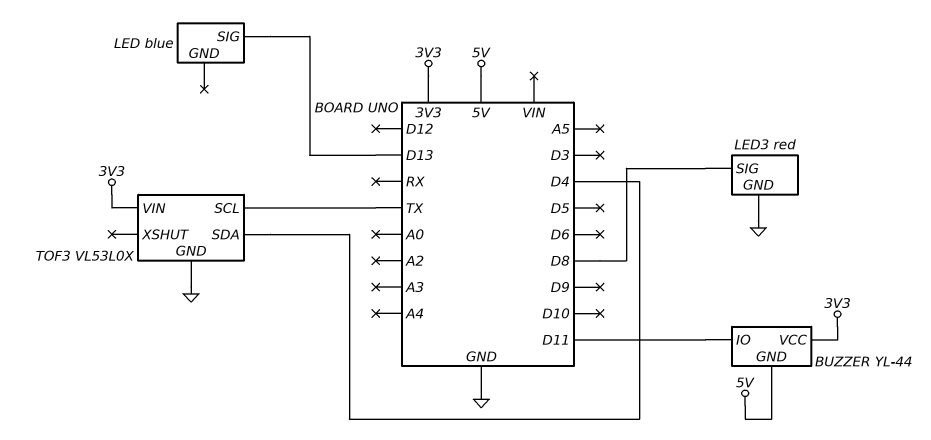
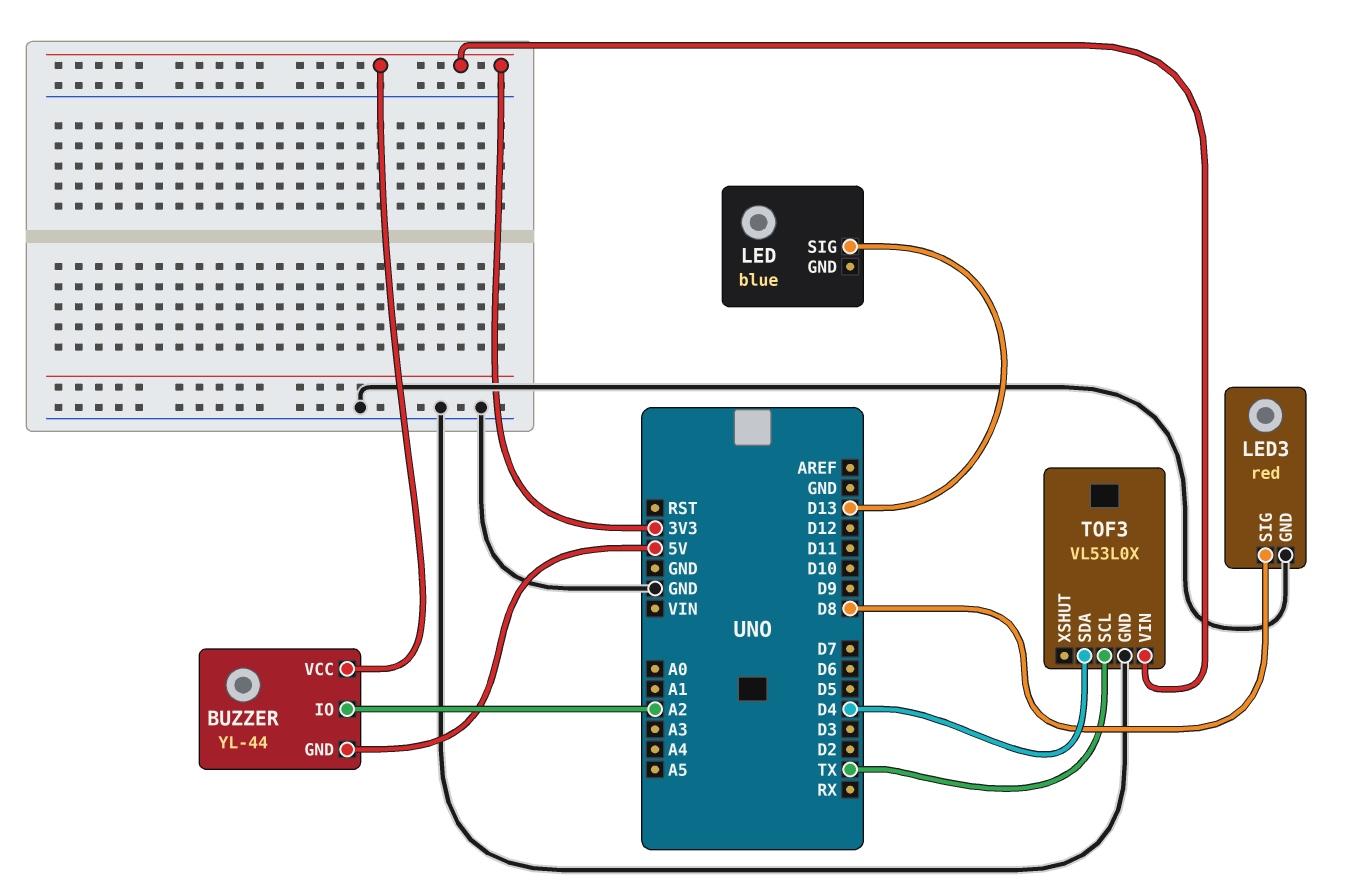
BUZZER pin IO: D11 -> A2

